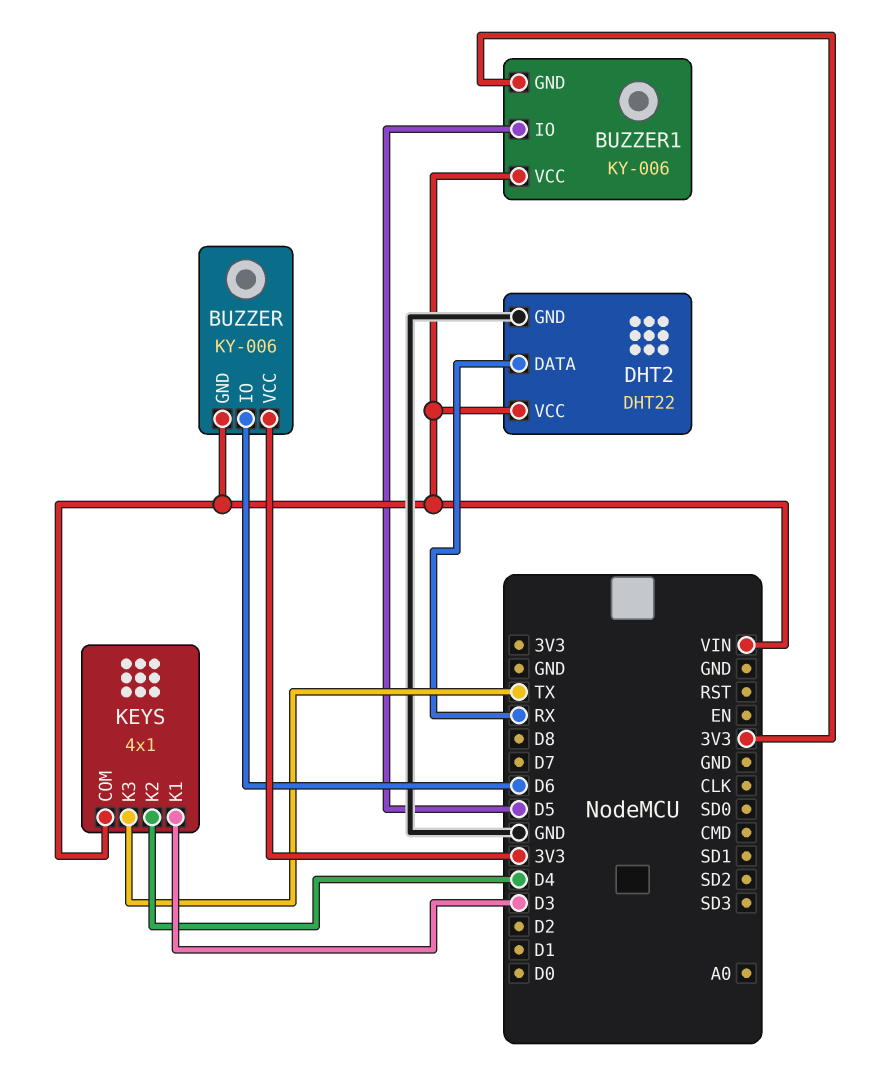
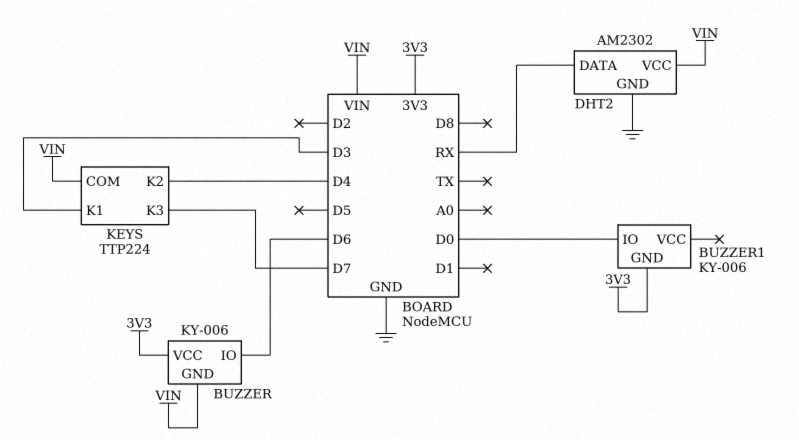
BUZZER1 pin IO: D5 -> D0
BUZZER1 pin VCC: VIN -> none
DHT2: DHT22 -> AM2302
KEYS: 4x1 -> TTP224
KEYS pin K3: TX -> D7

